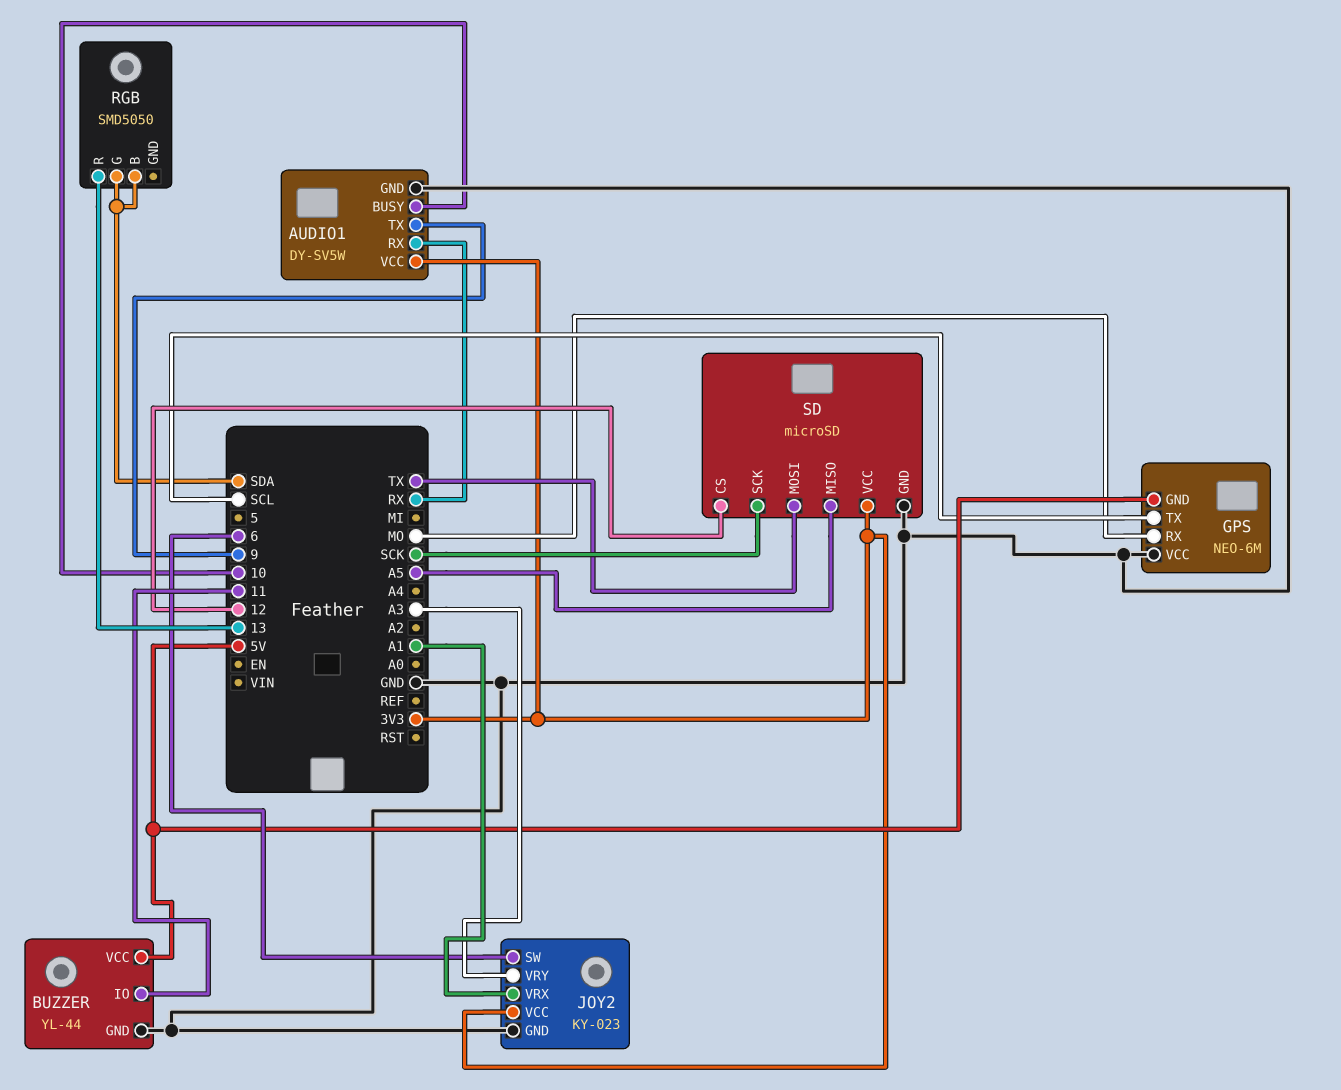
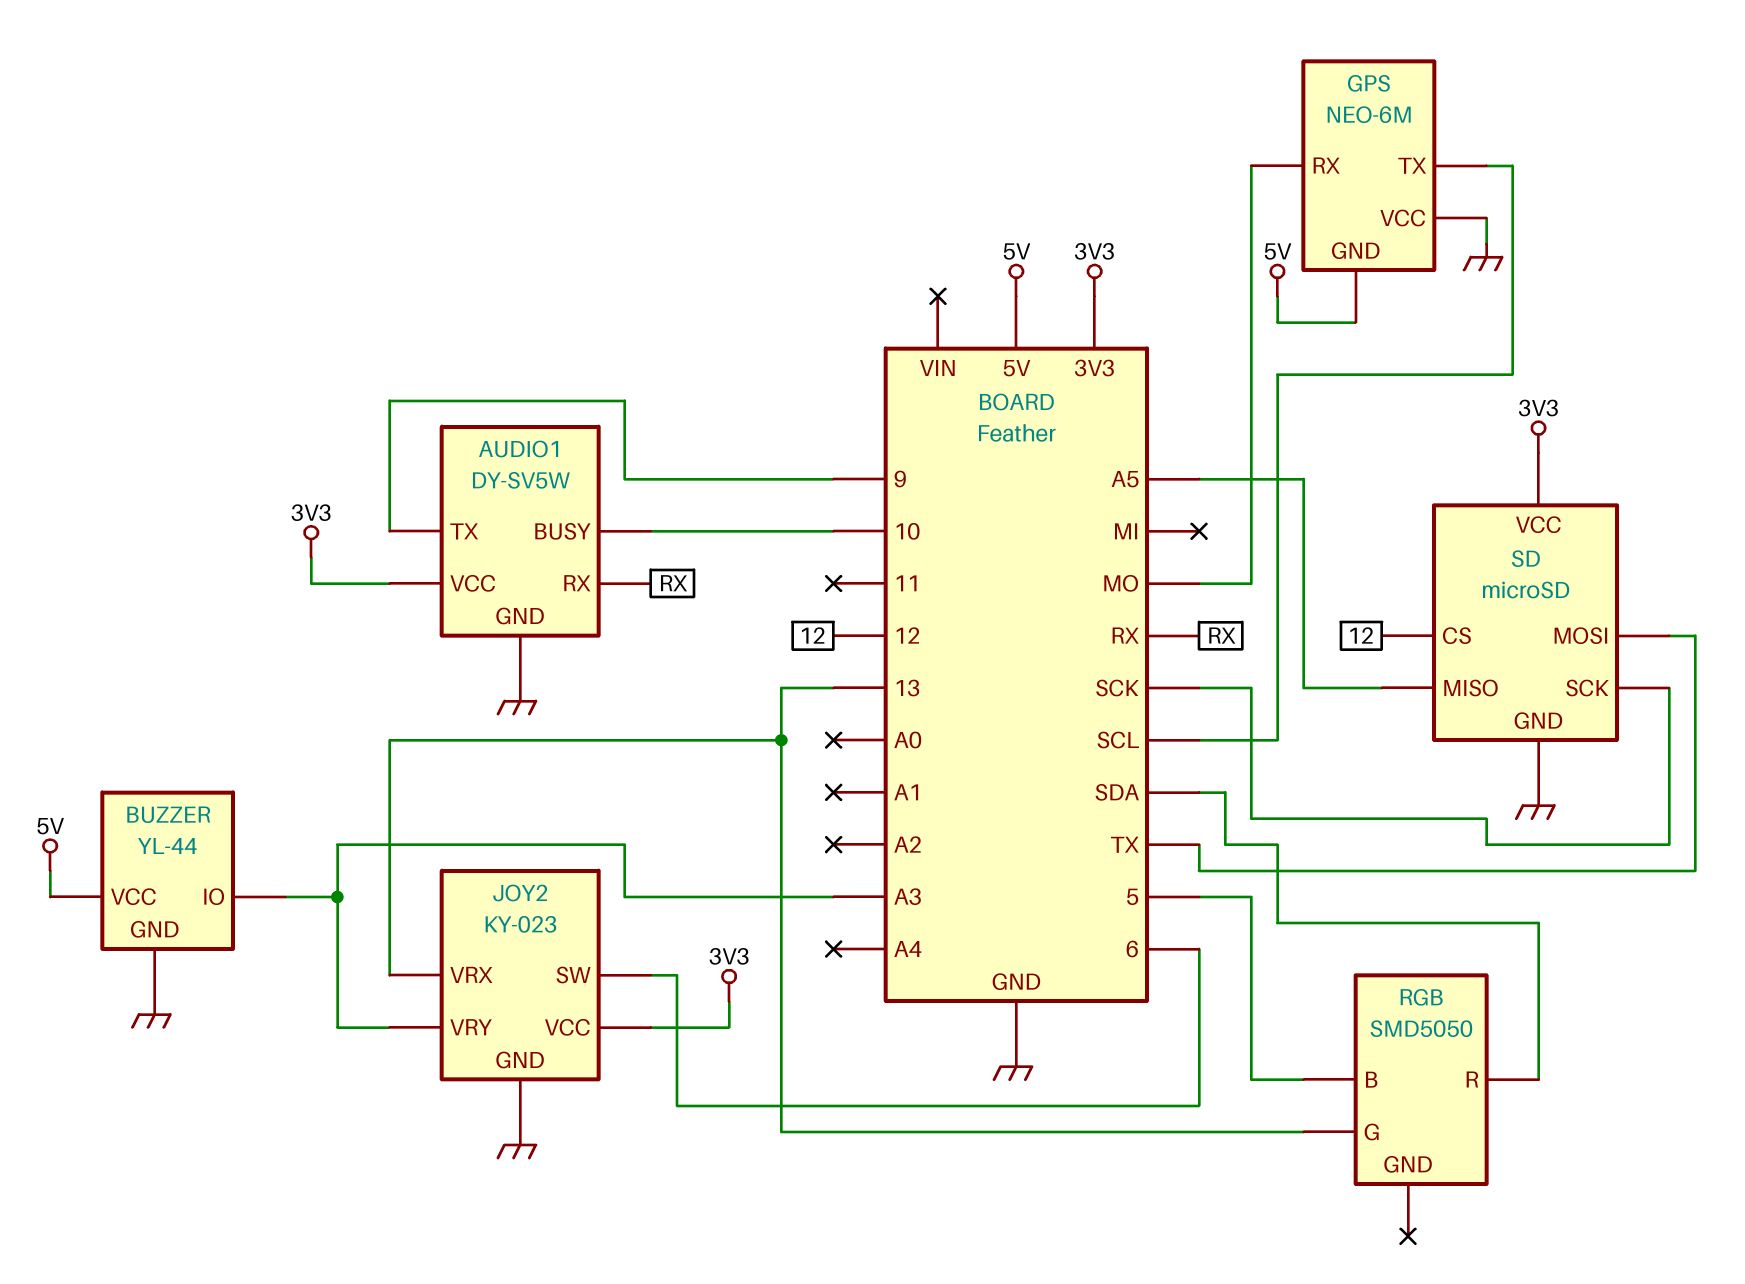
BUZZER pin IO: 11 -> A3
JOY2 pin VRX: A1 -> 13
RGB pin B: SDA -> 5
RGB pin G: SDA -> 13
RGB pin R: 13 -> SDA

